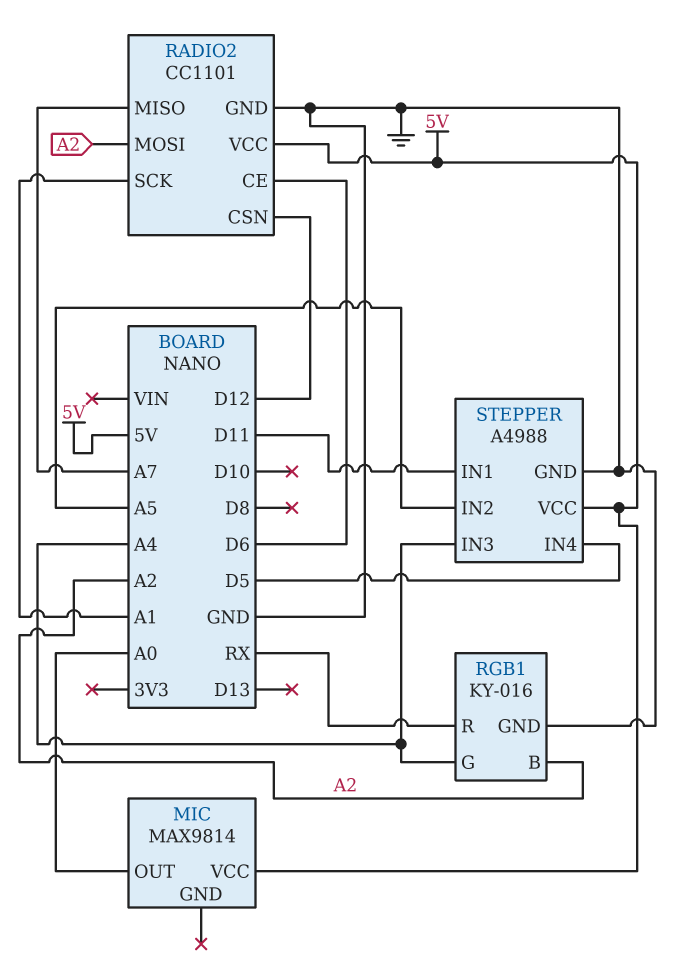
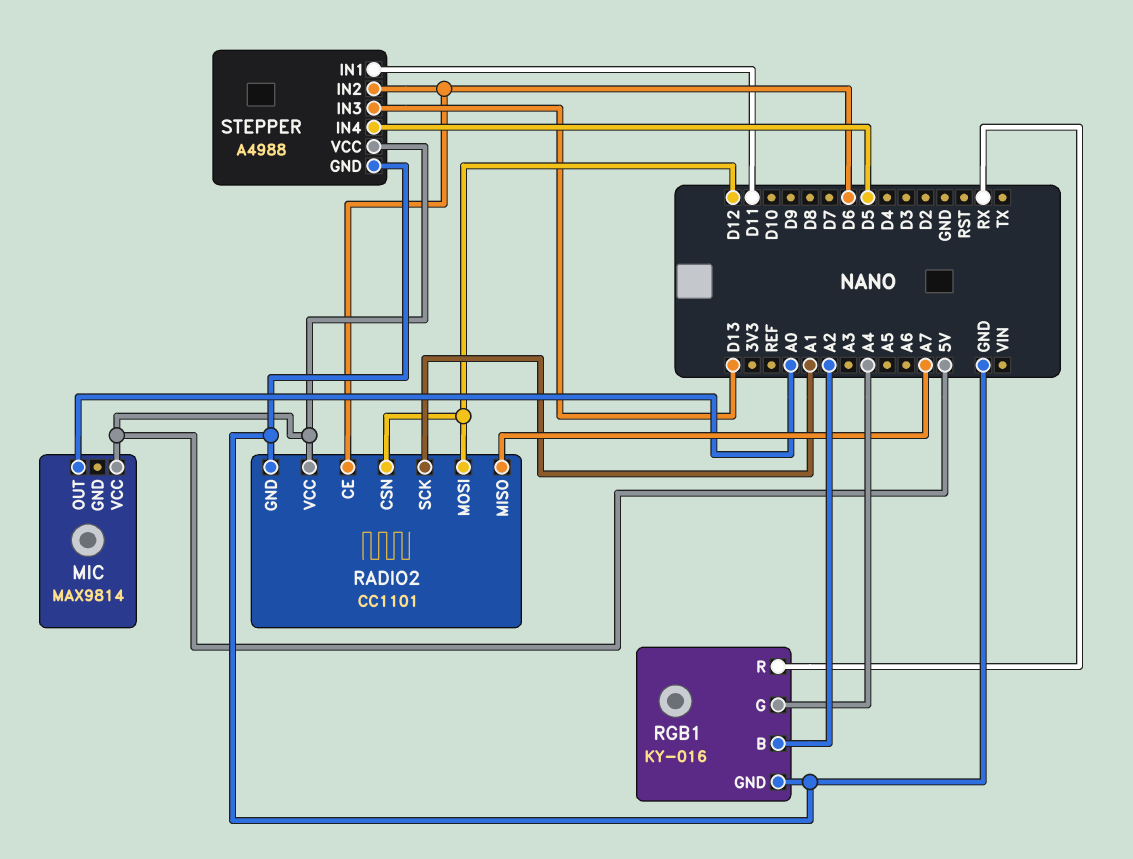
RADIO2 pin MOSI: A2 -> D12
STEPPER pin IN2: A5 -> D6
STEPPER pin IN3: A4 -> D13

